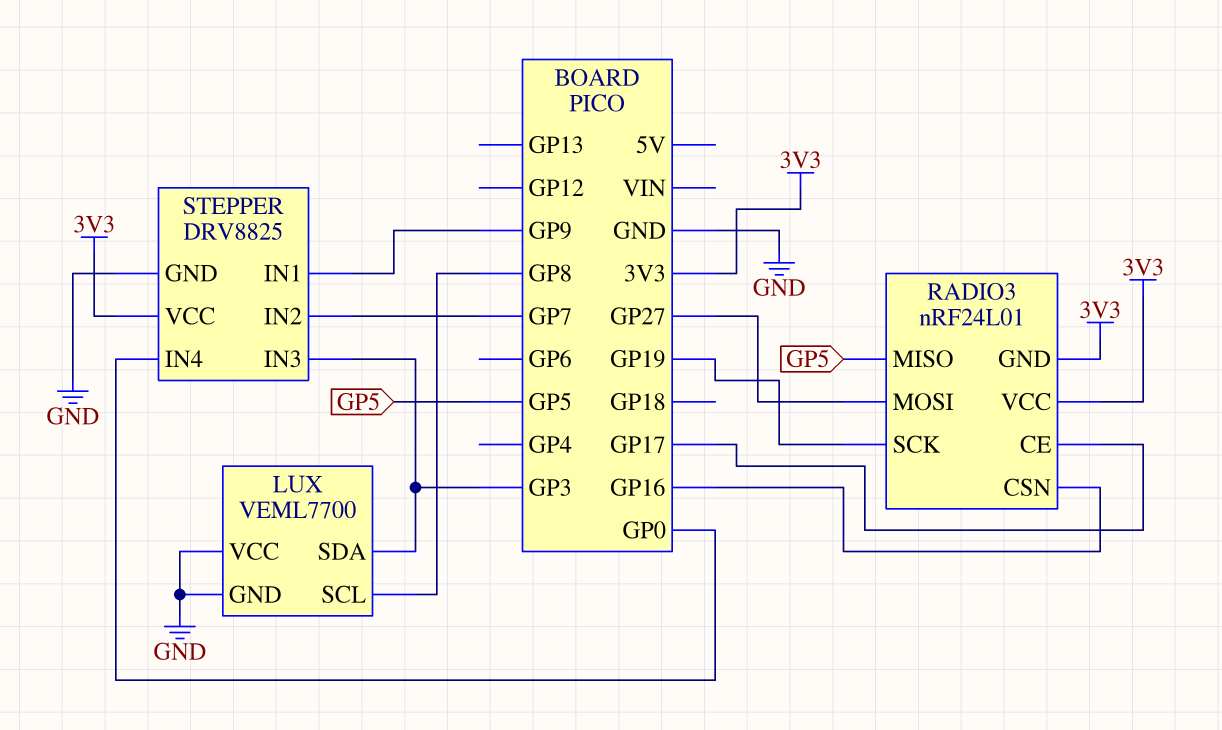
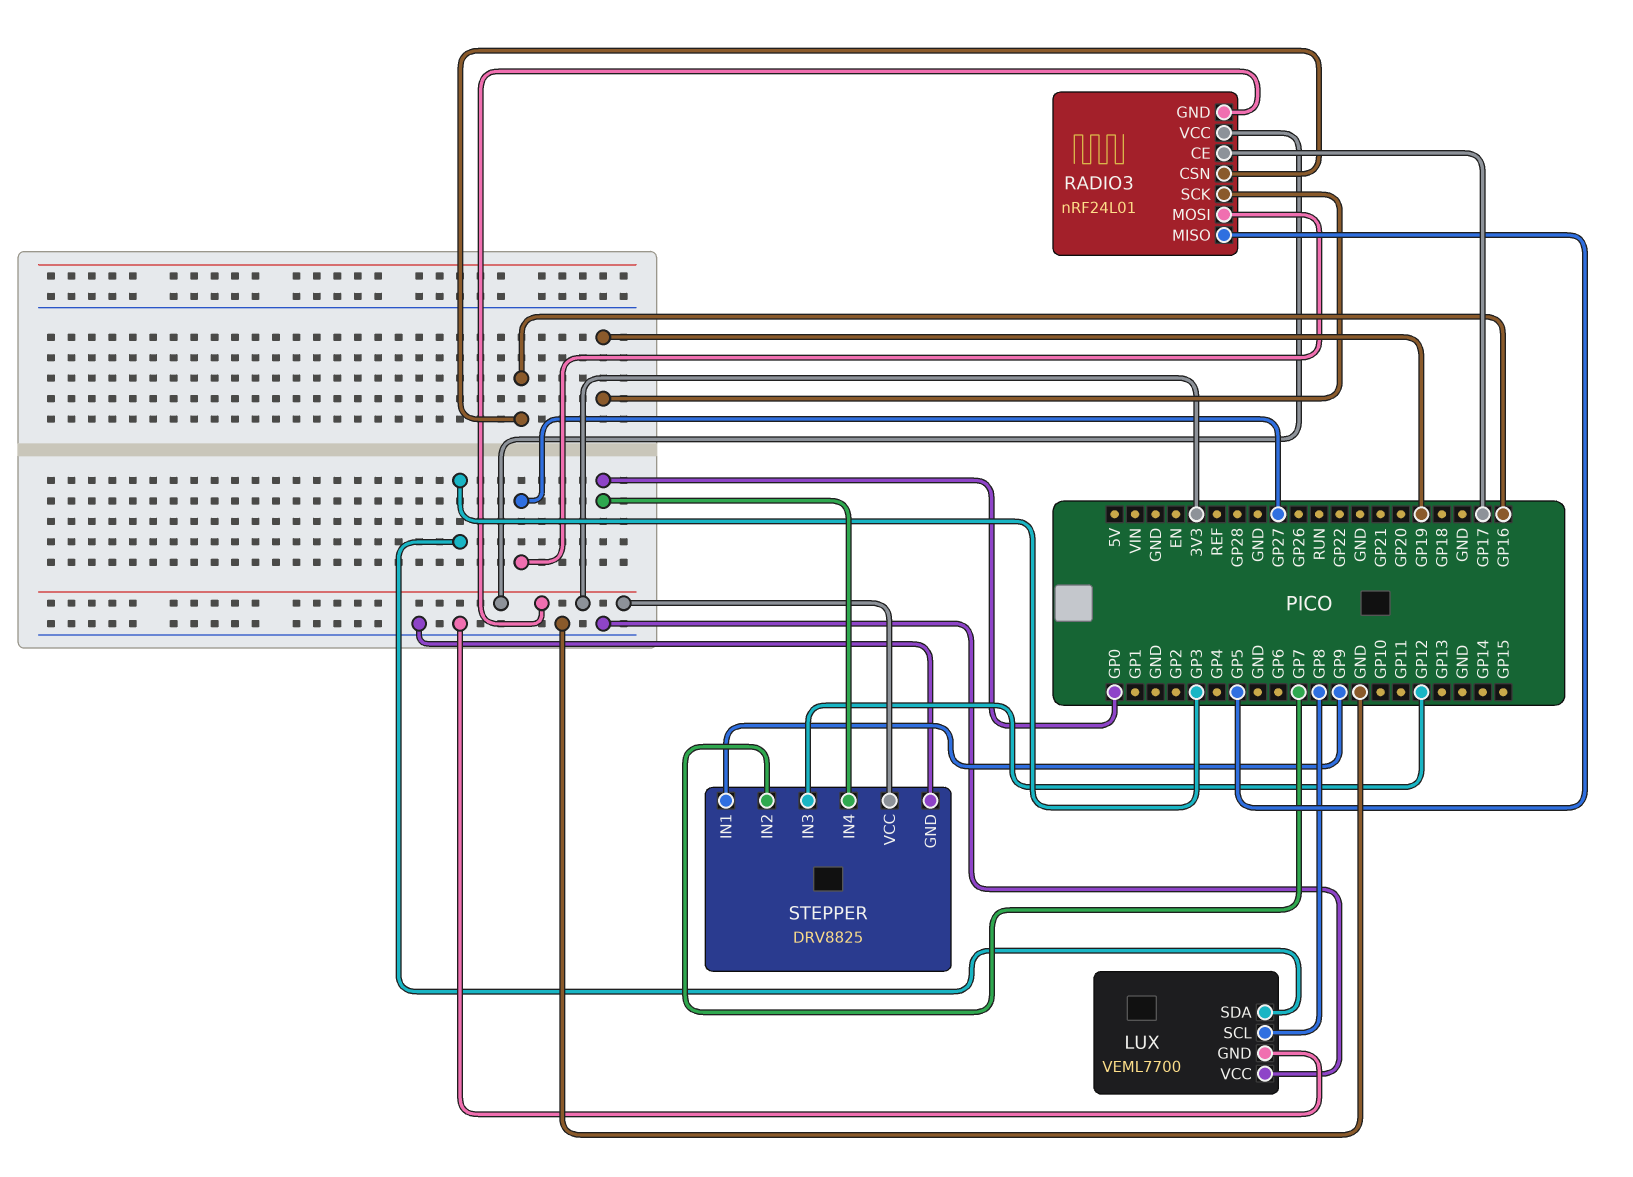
STEPPER pin IN3: GP3 -> GP12

